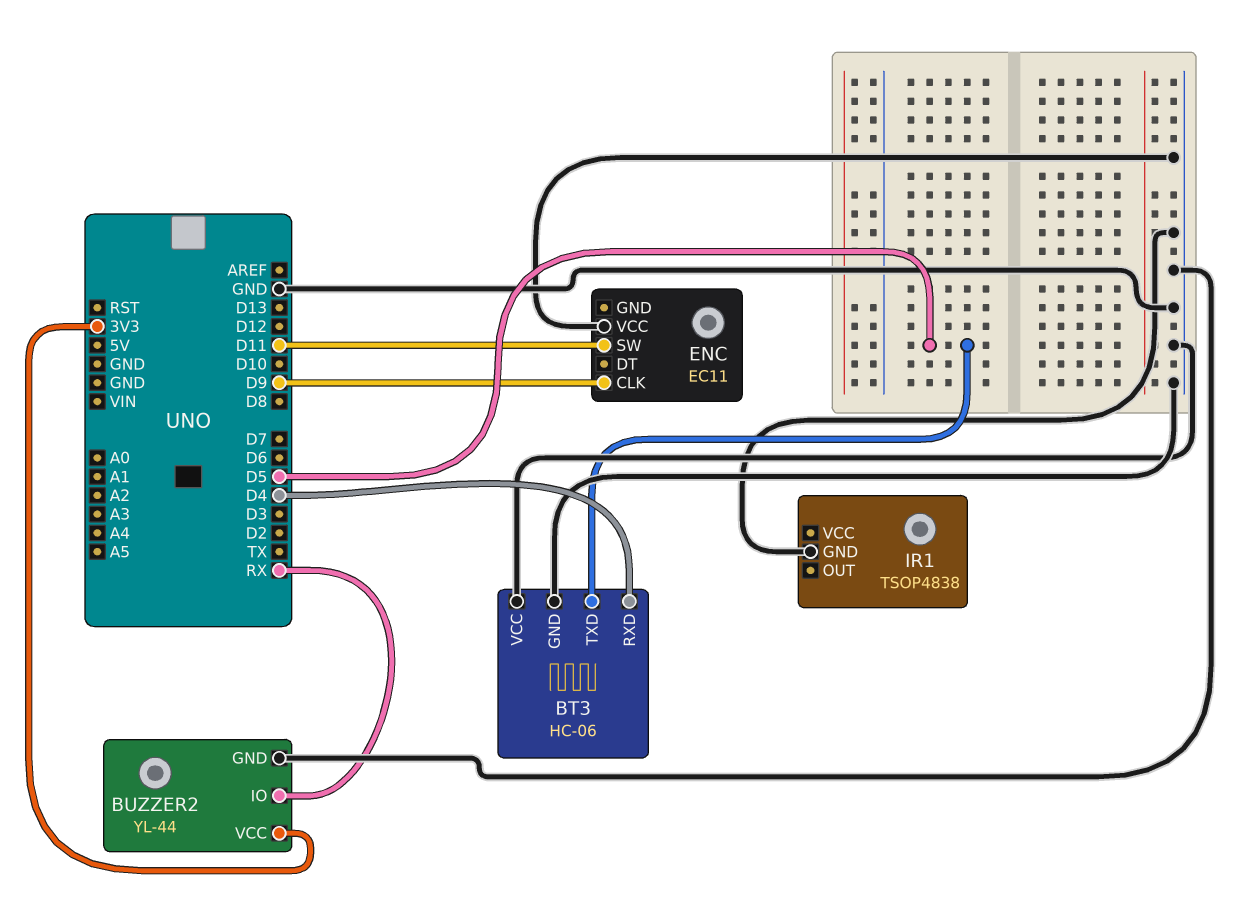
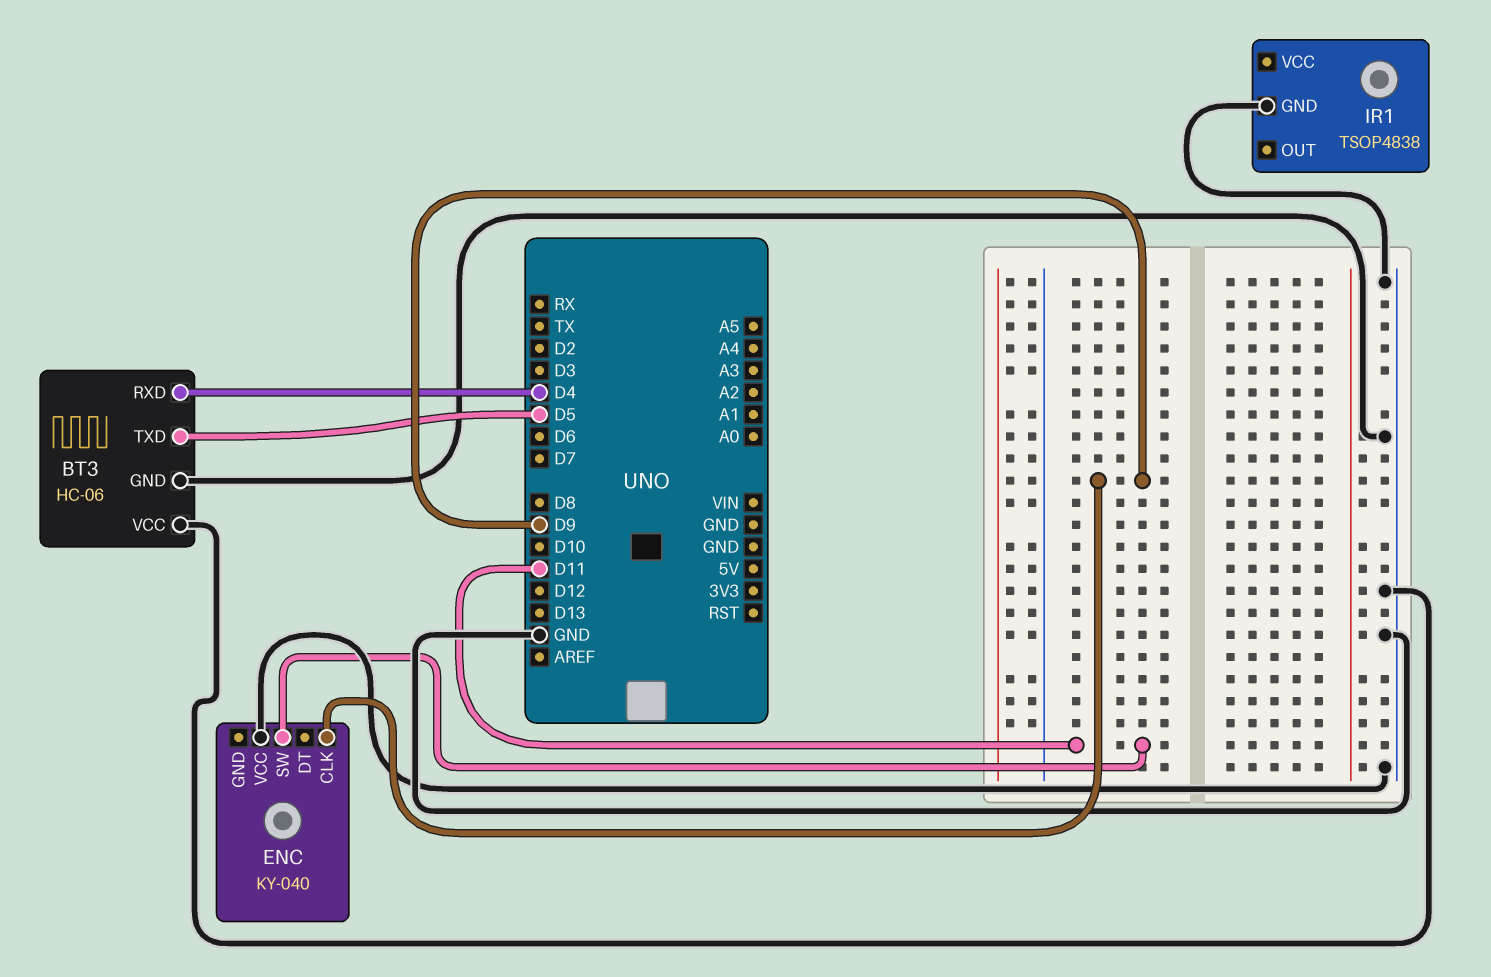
BUZZER2: YL-44 -> none
BUZZER2 pin GND: GND -> none
BUZZER2 pin IO: RX -> none
BUZZER2 pin VCC: 3V3 -> none
ENC: EC11 -> KY-040

